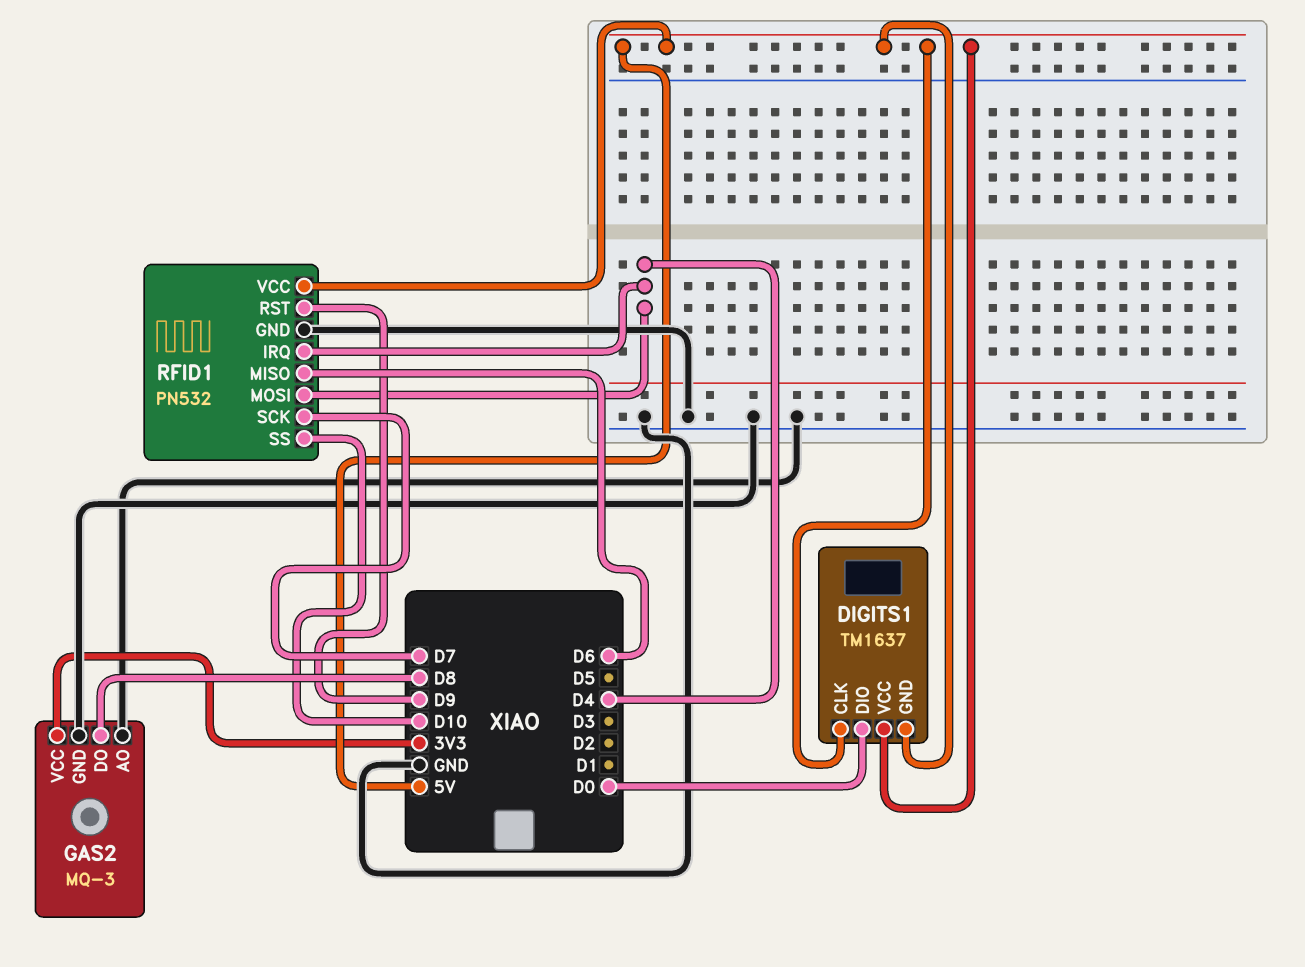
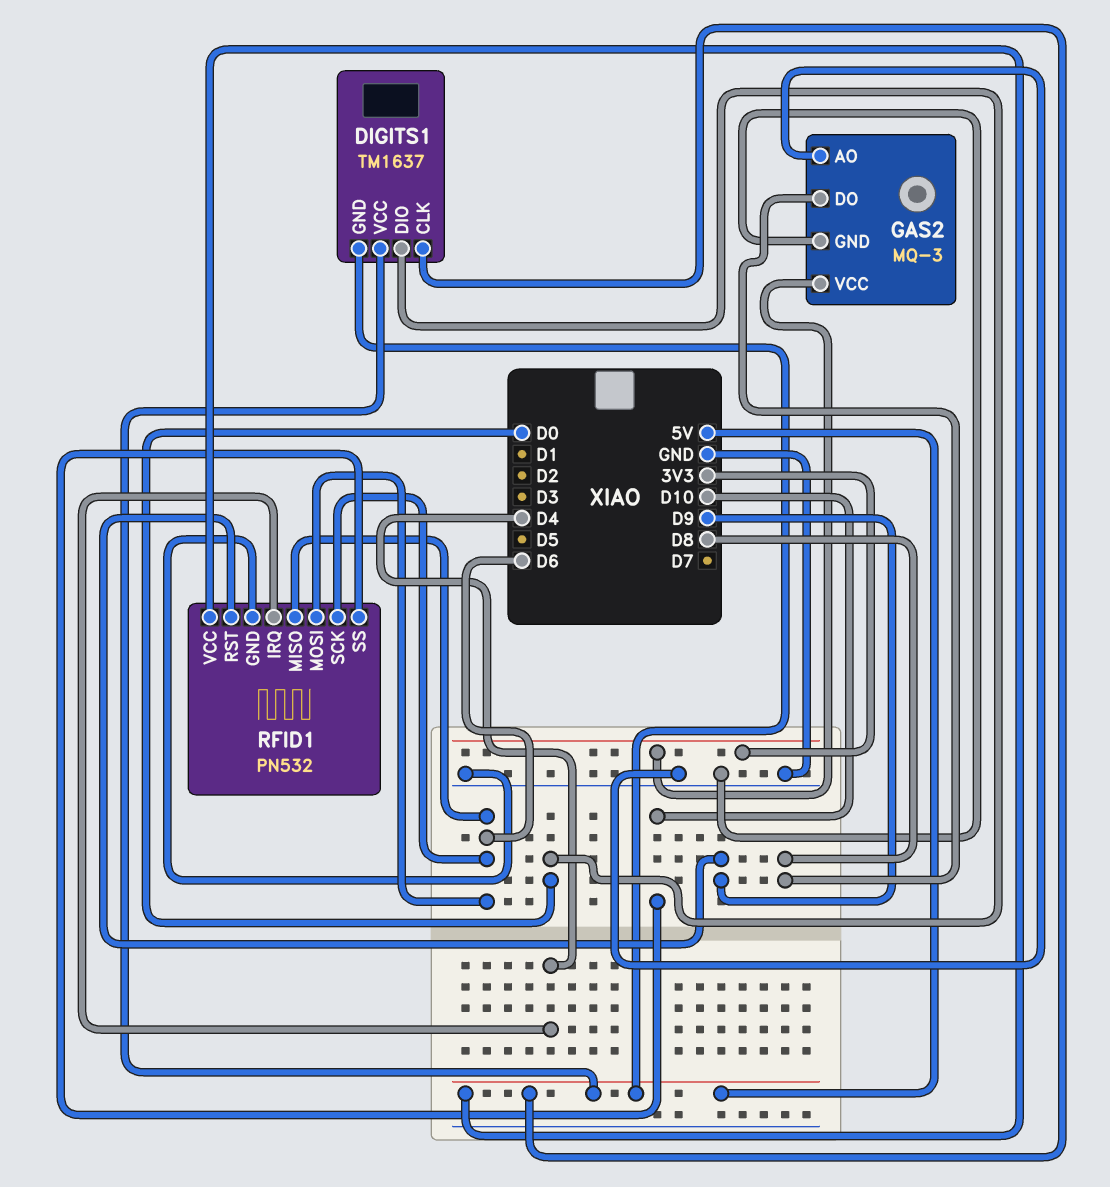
RFID1 pin MOSI: D4 -> D6
RFID1 pin SCK: D7 -> D6

